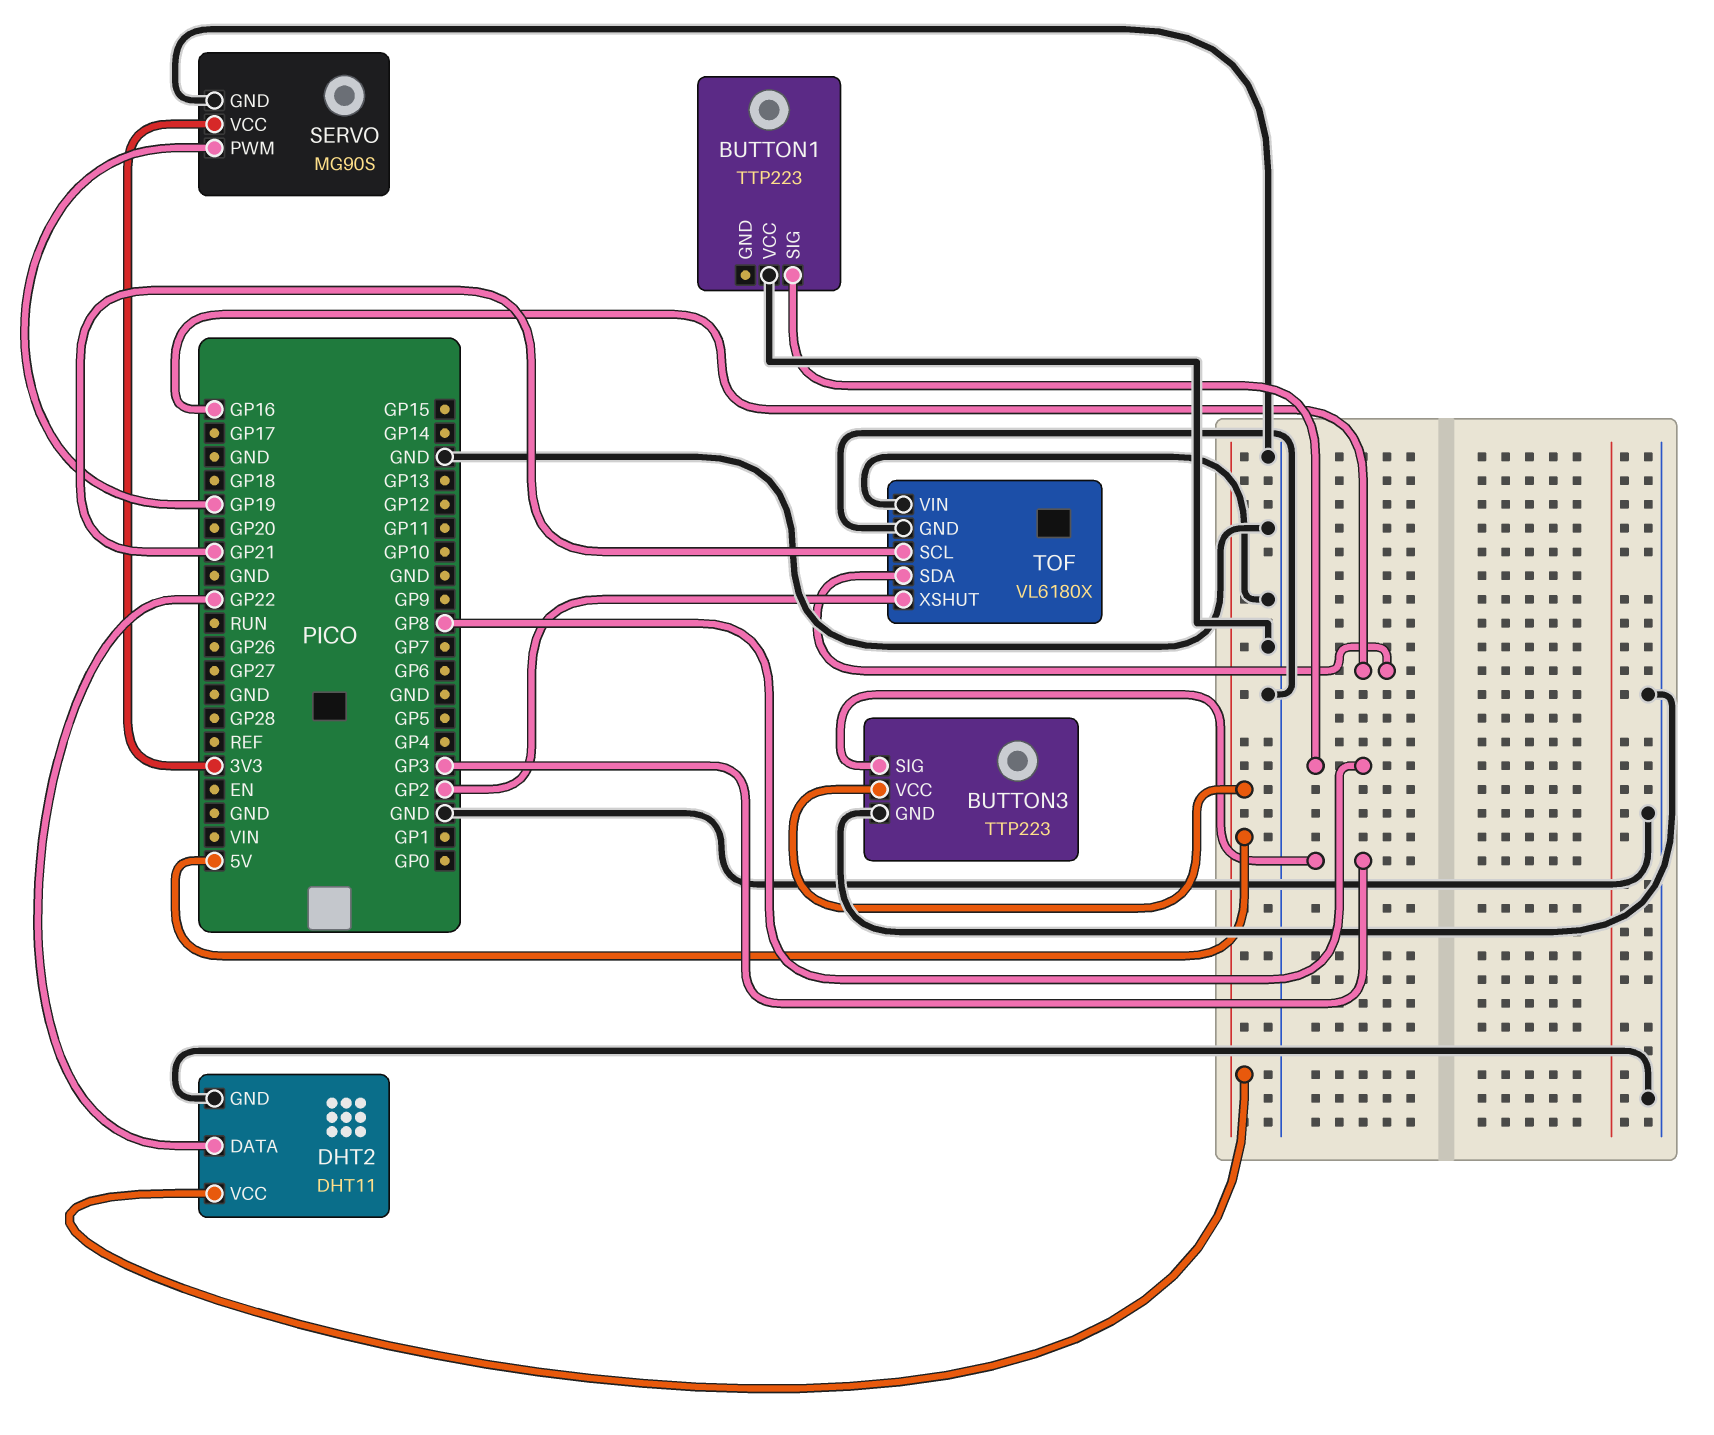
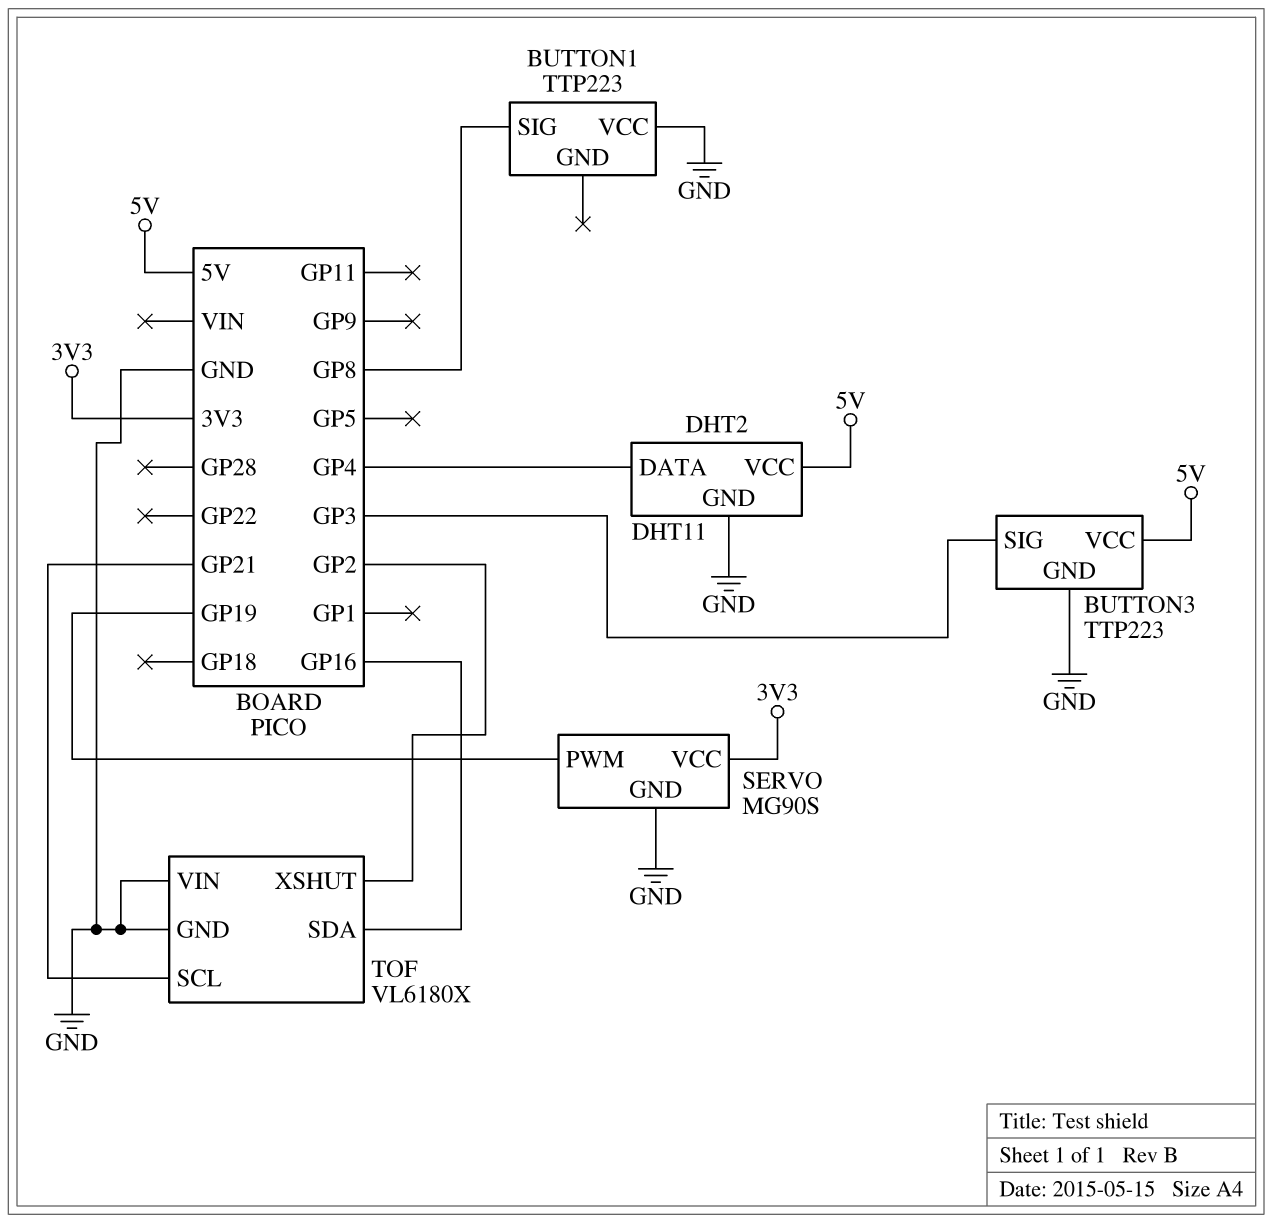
DHT2 pin DATA: GP22 -> GP4

